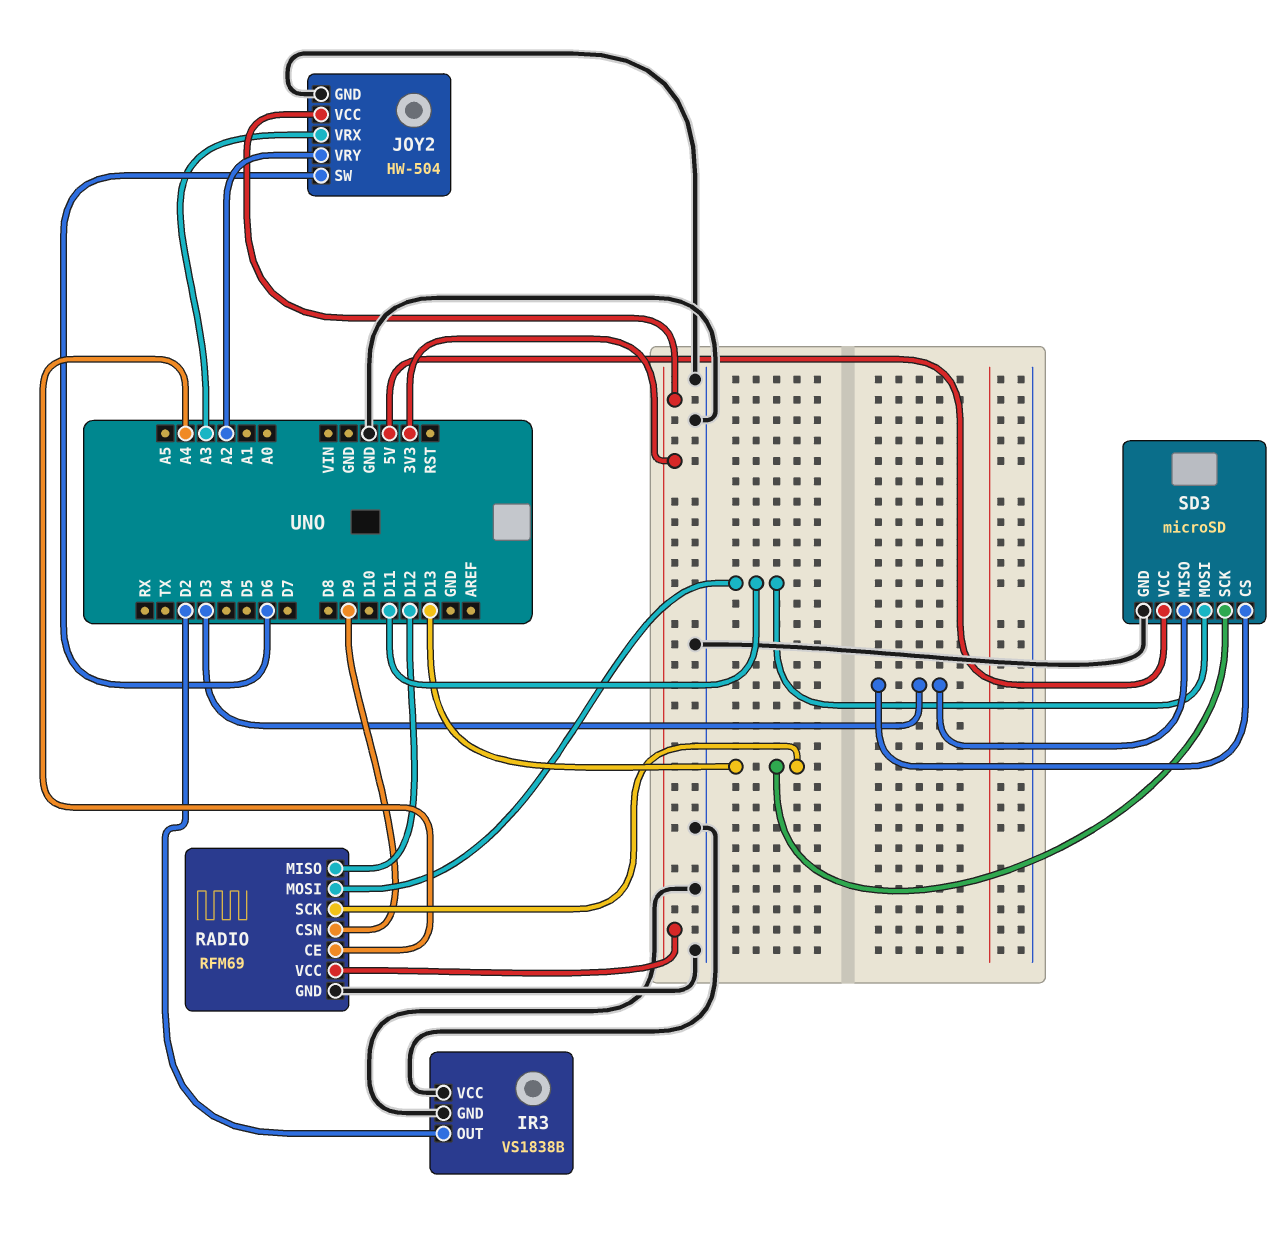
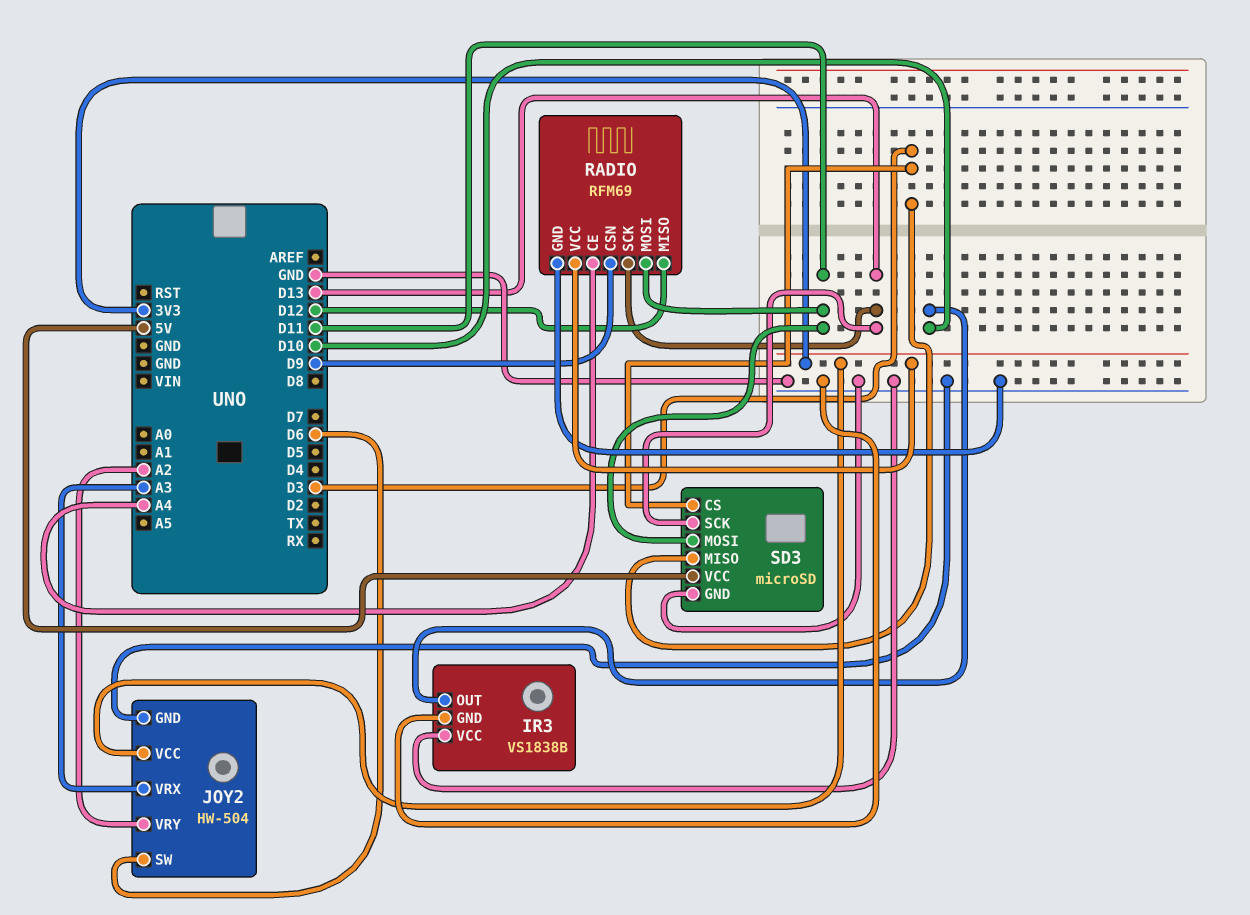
IR3 pin OUT: D2 -> D10

